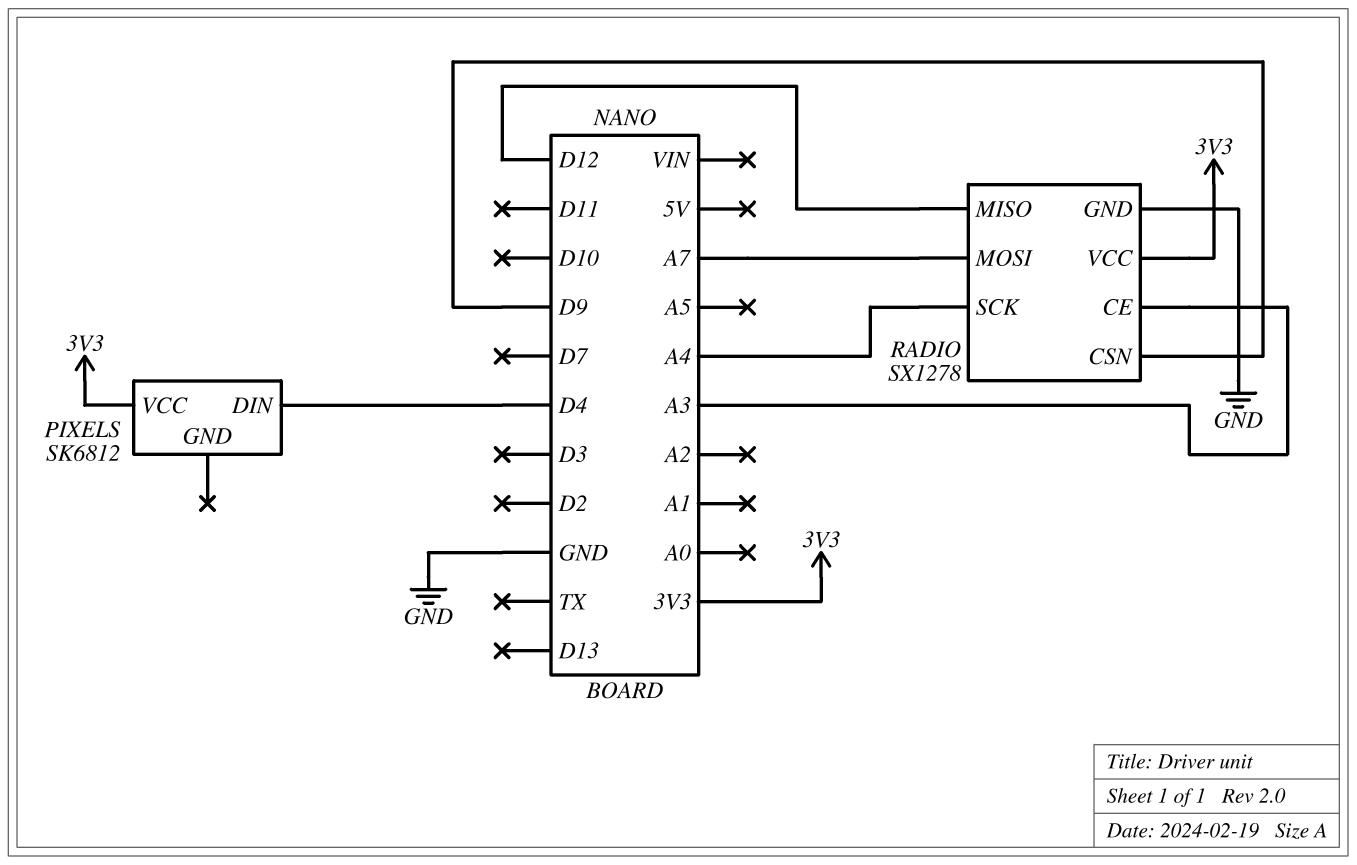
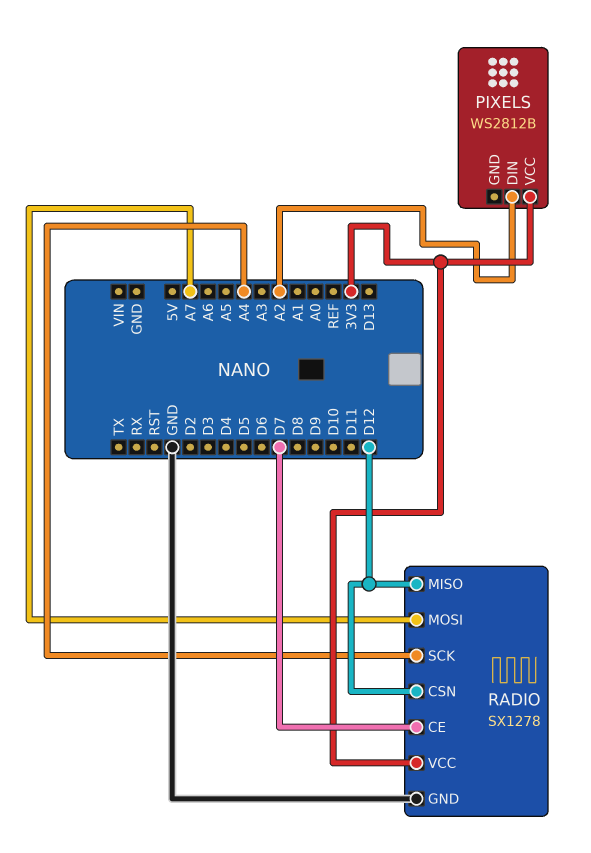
PIXELS: SK6812 -> WS2812B
PIXELS pin DIN: D4 -> A2
RADIO pin CE: A3 -> D7
RADIO pin CSN: D9 -> D12

